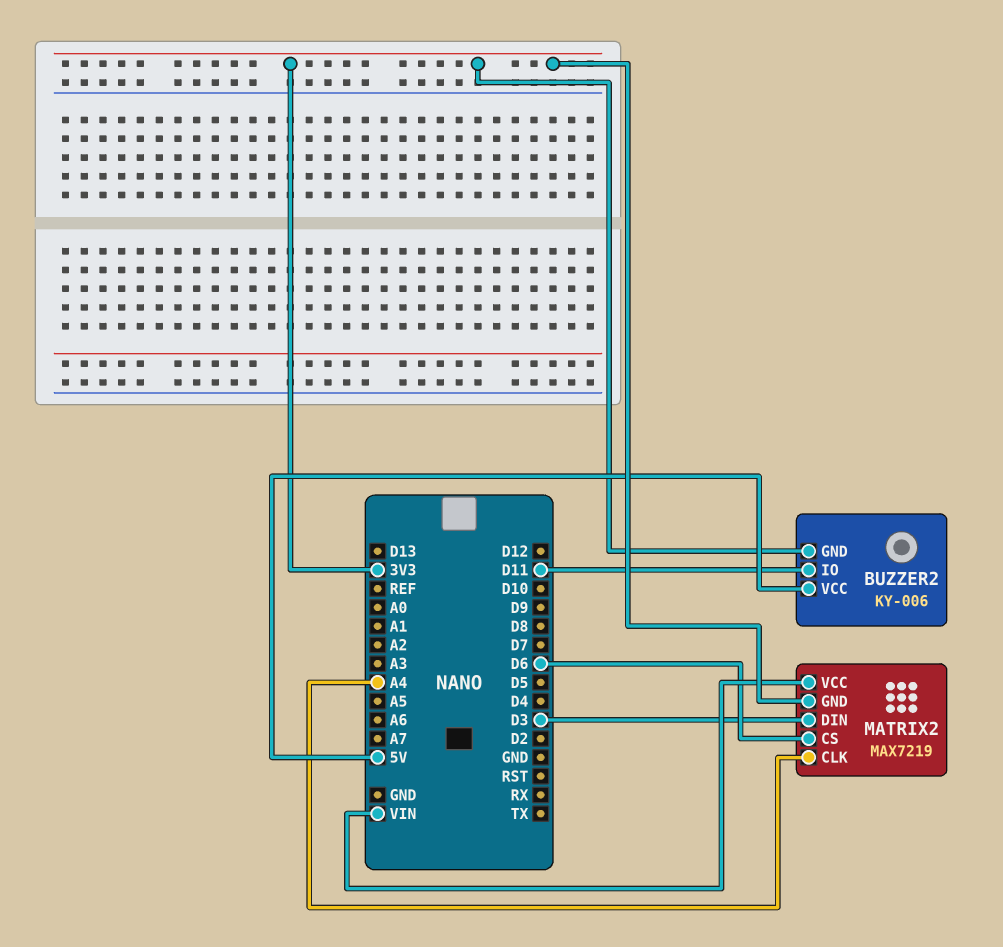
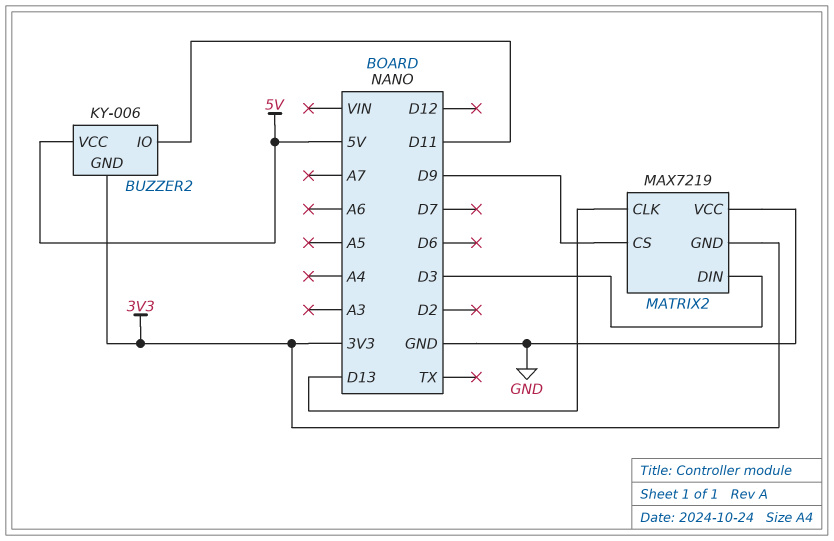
MATRIX2 pin CLK: A4 -> D13
MATRIX2 pin CS: D6 -> D9
MATRIX2 pin VCC: VIN -> GND

